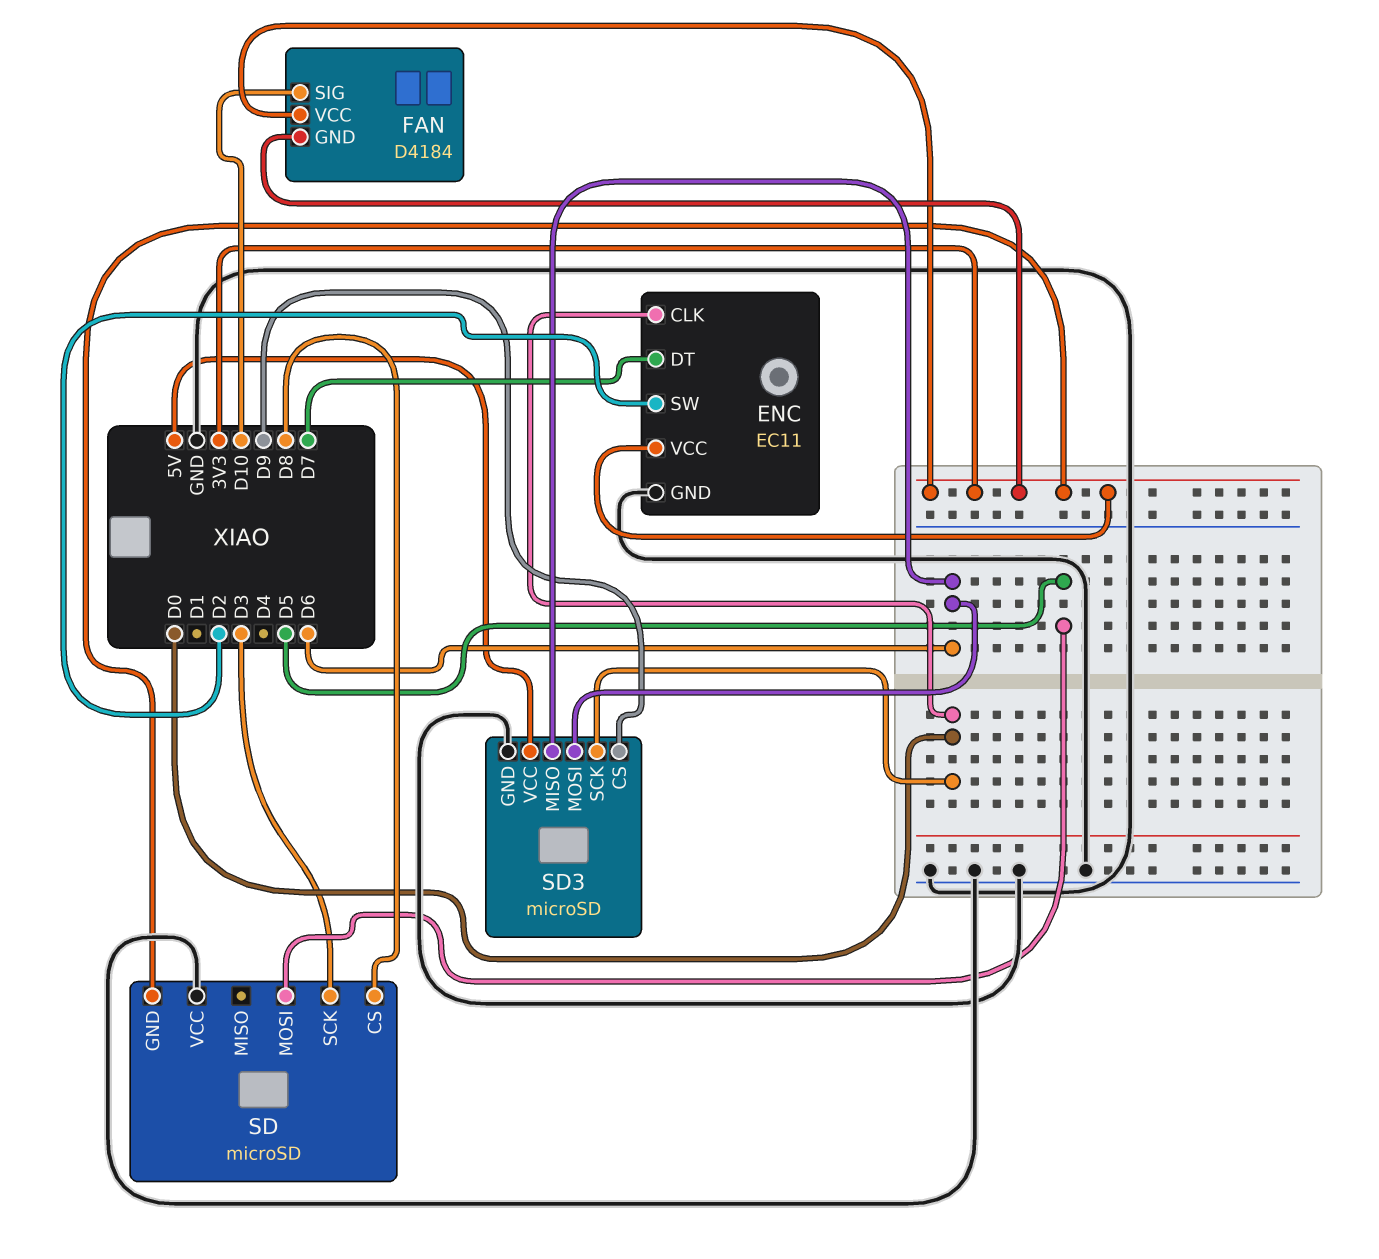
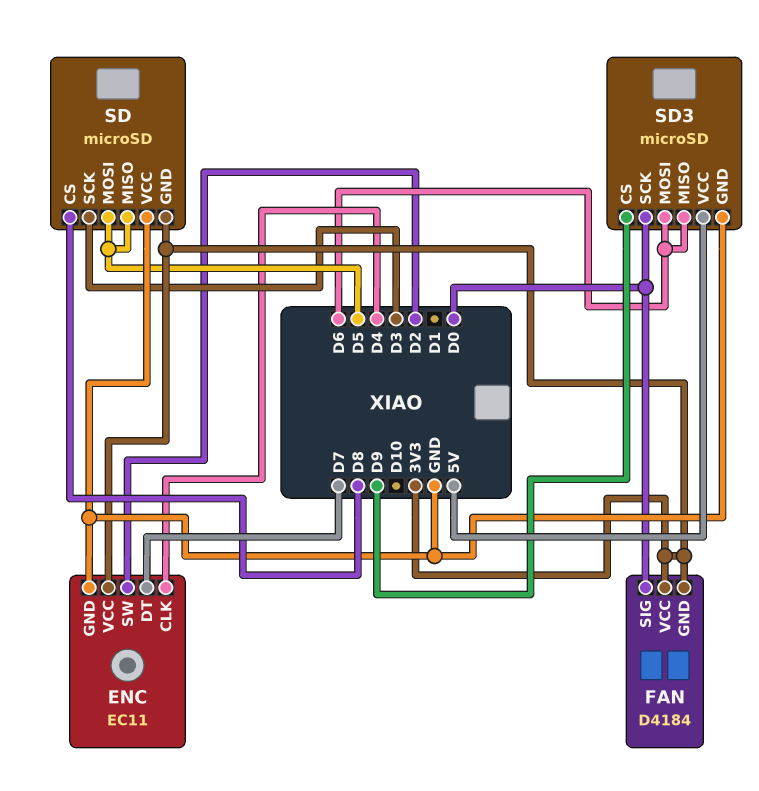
ENC pin CLK: D0 -> D4
FAN pin SIG: D10 -> D0
SD pin MISO: none -> D5

